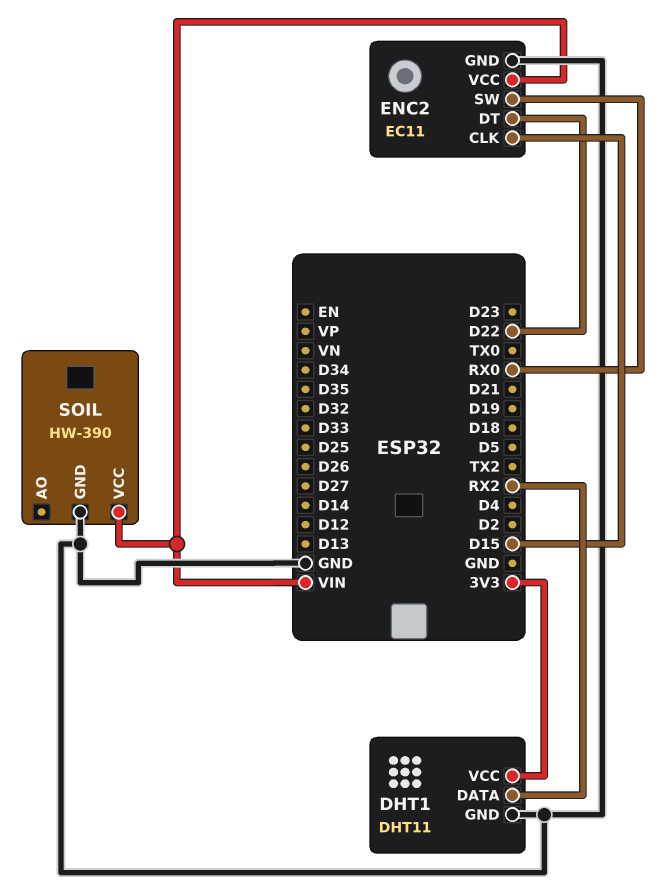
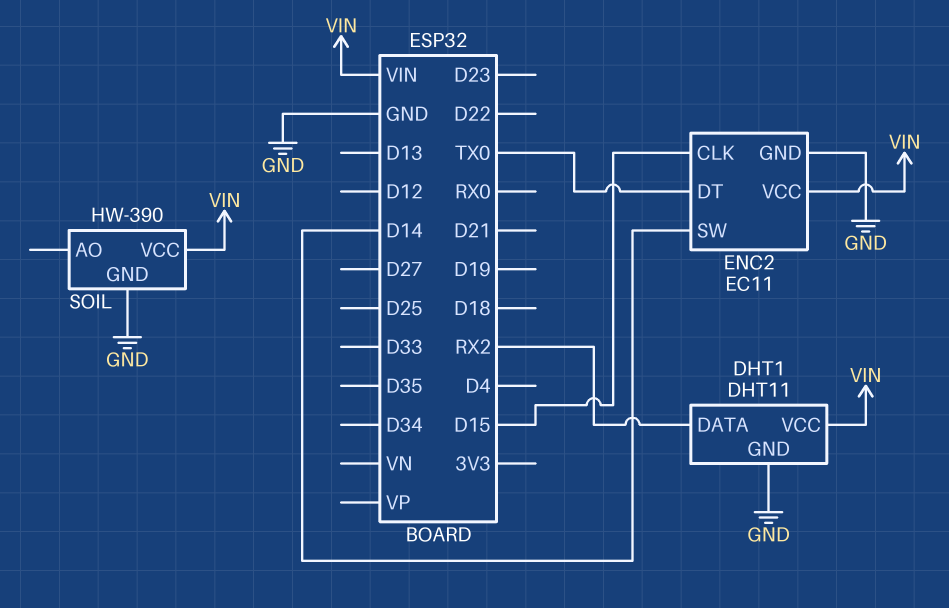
DHT1 pin VCC: 3V3 -> VIN
ENC2 pin DT: D22 -> TX0
ENC2 pin SW: RX0 -> D14

